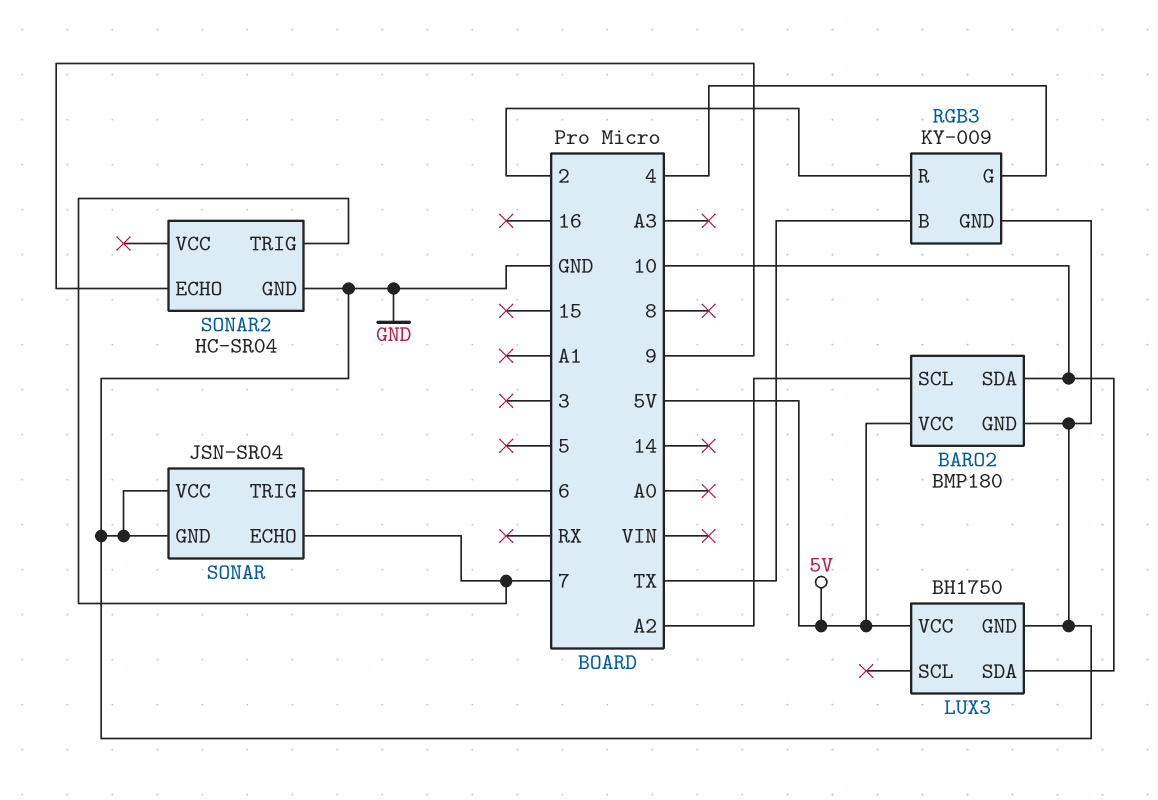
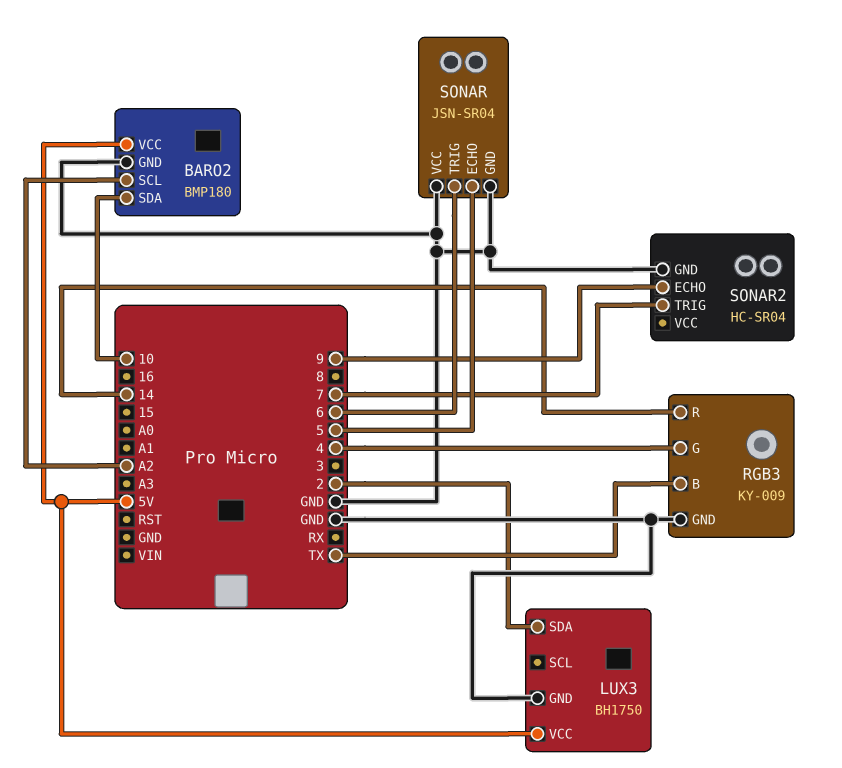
LUX3 pin SDA: 10 -> 2
RGB3 pin R: 2 -> 14
SONAR pin ECHO: 7 -> 5

